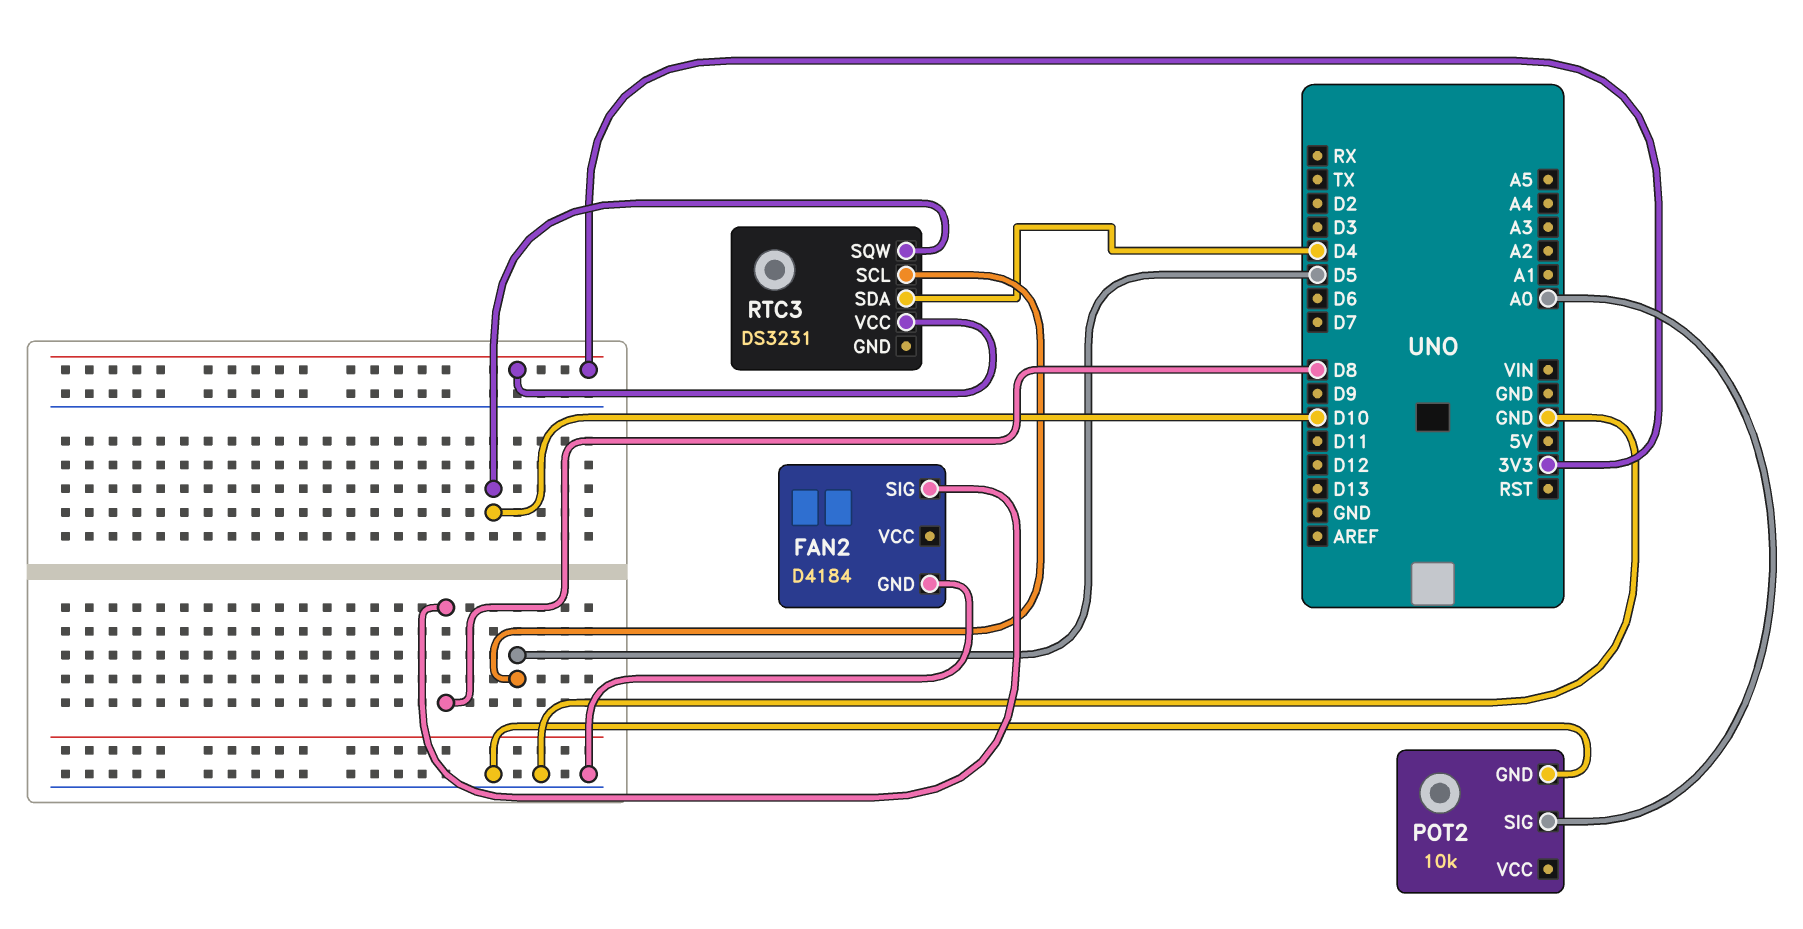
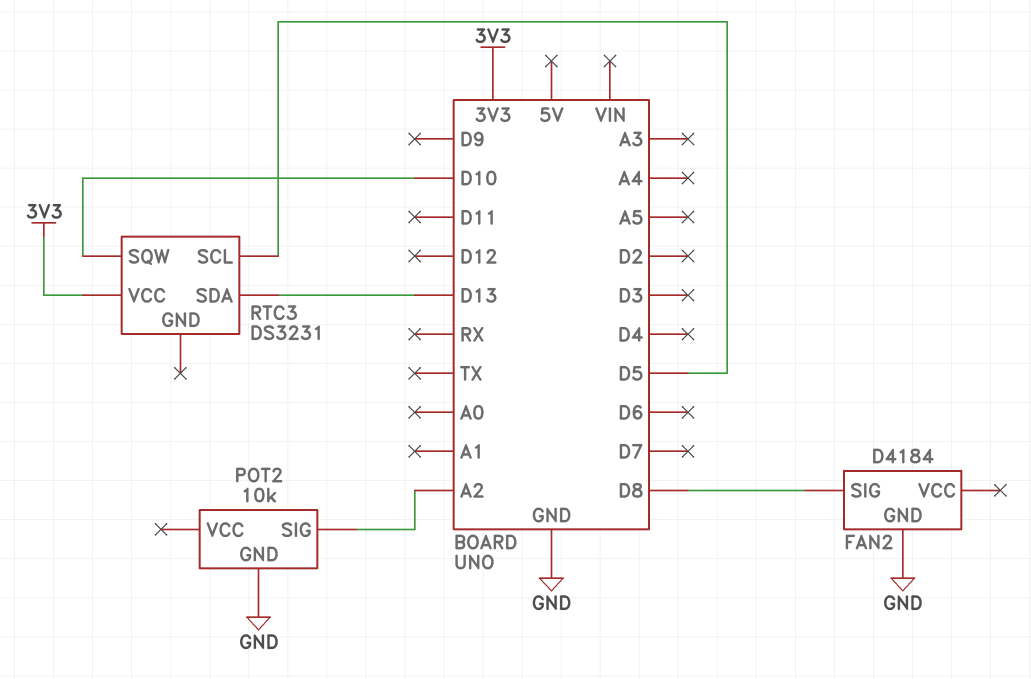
POT2 pin SIG: A0 -> A2
RTC3 pin SDA: D4 -> D13

